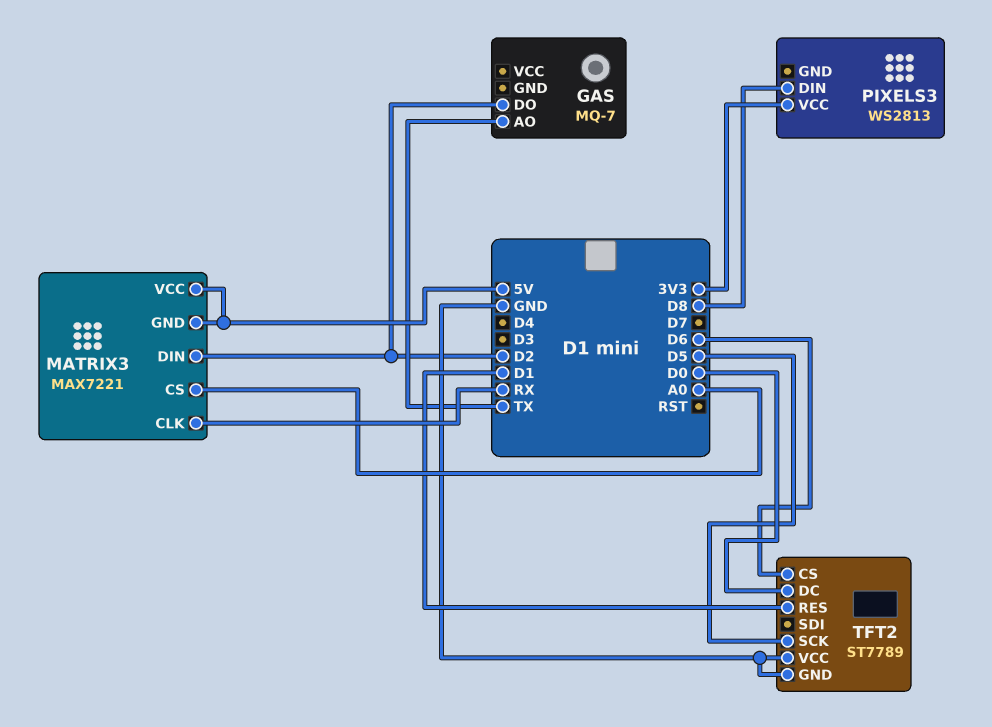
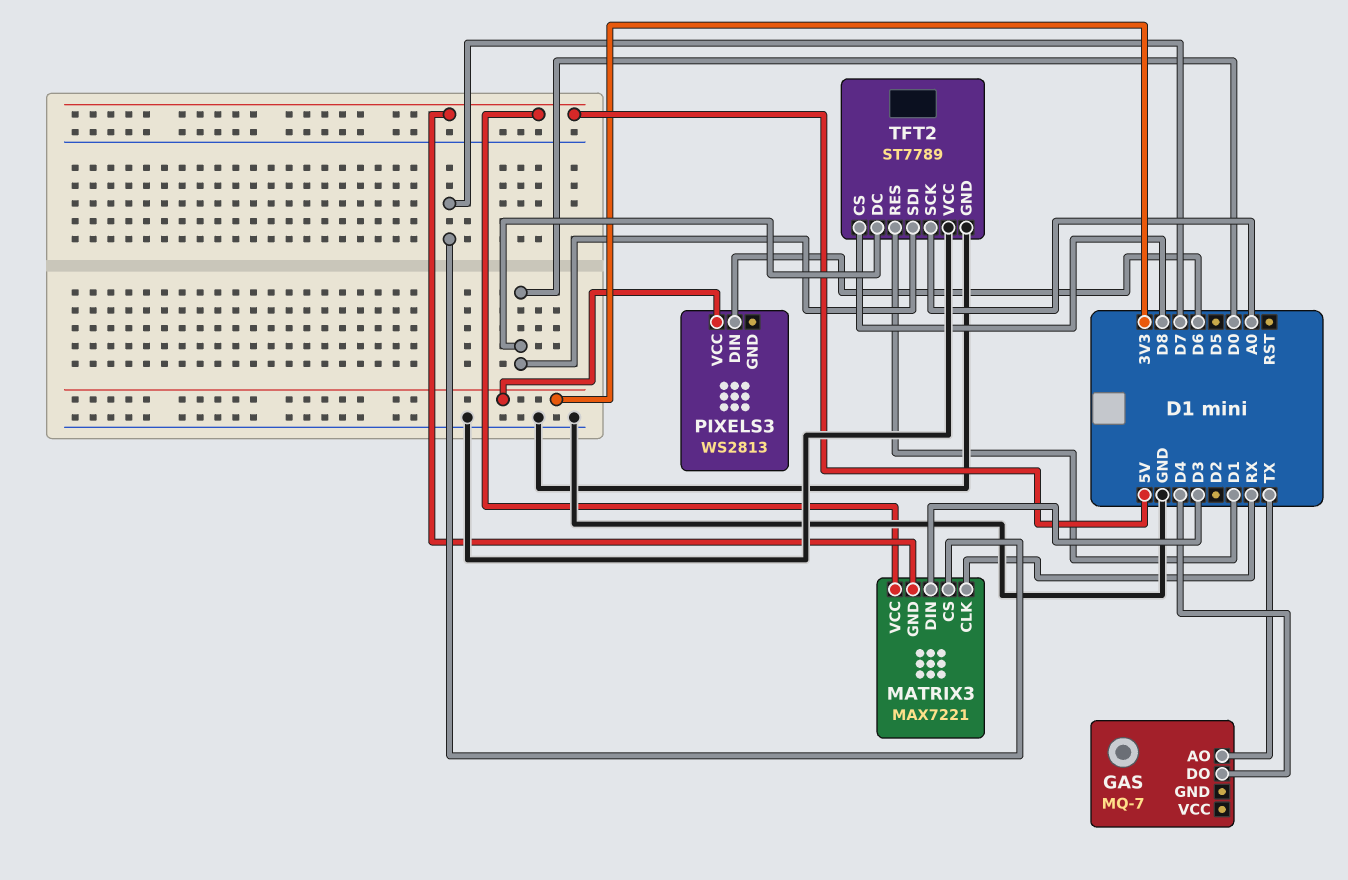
GAS pin DO: D2 -> D4
MATRIX3 pin CS: A0 -> D7
MATRIX3 pin DIN: D2 -> D3
PIXELS3 pin DIN: D8 -> D6
TFT2 pin CS: D6 -> D8
TFT2 pin SCK: D5 -> A0
TFT2 pin SDI: none -> D0

